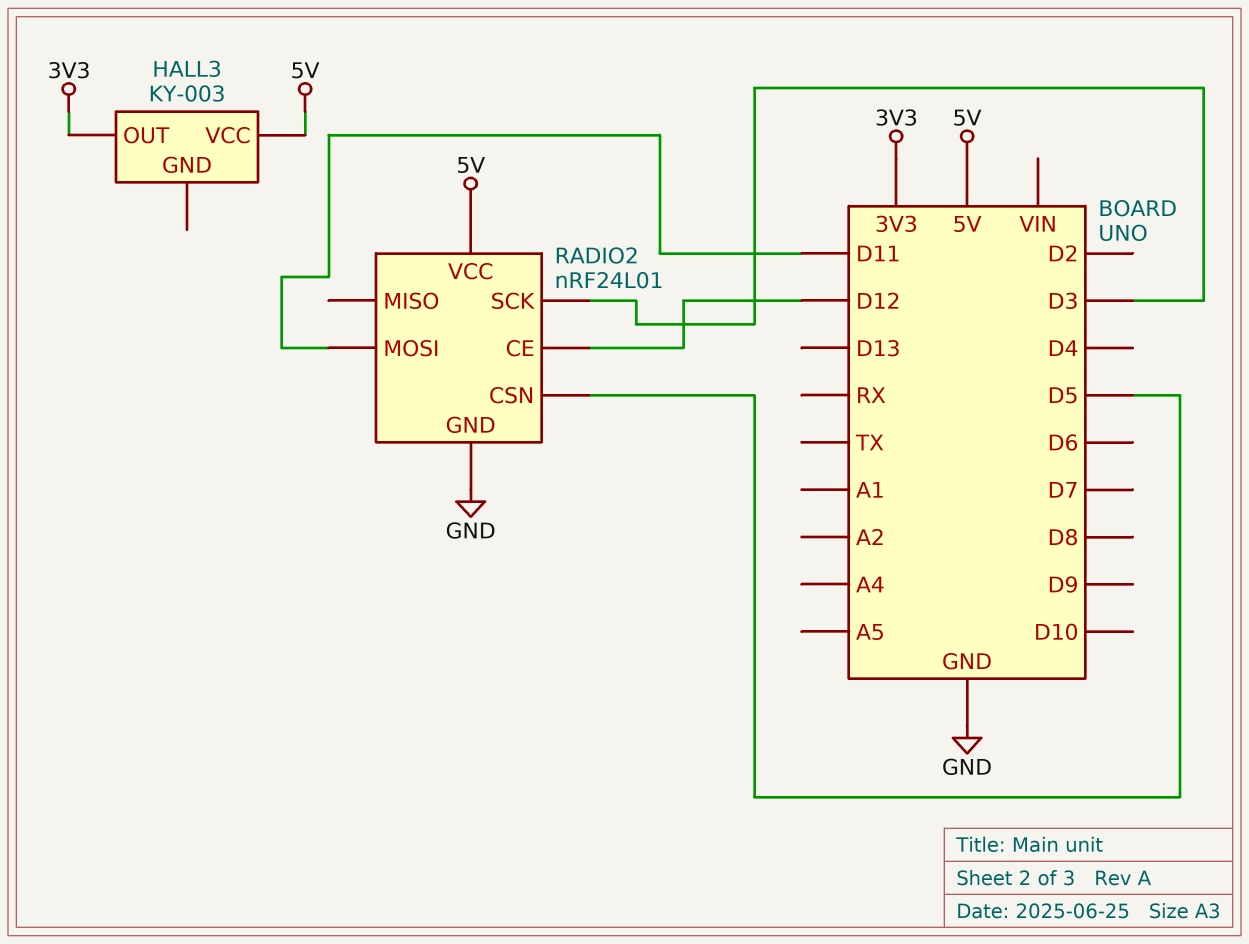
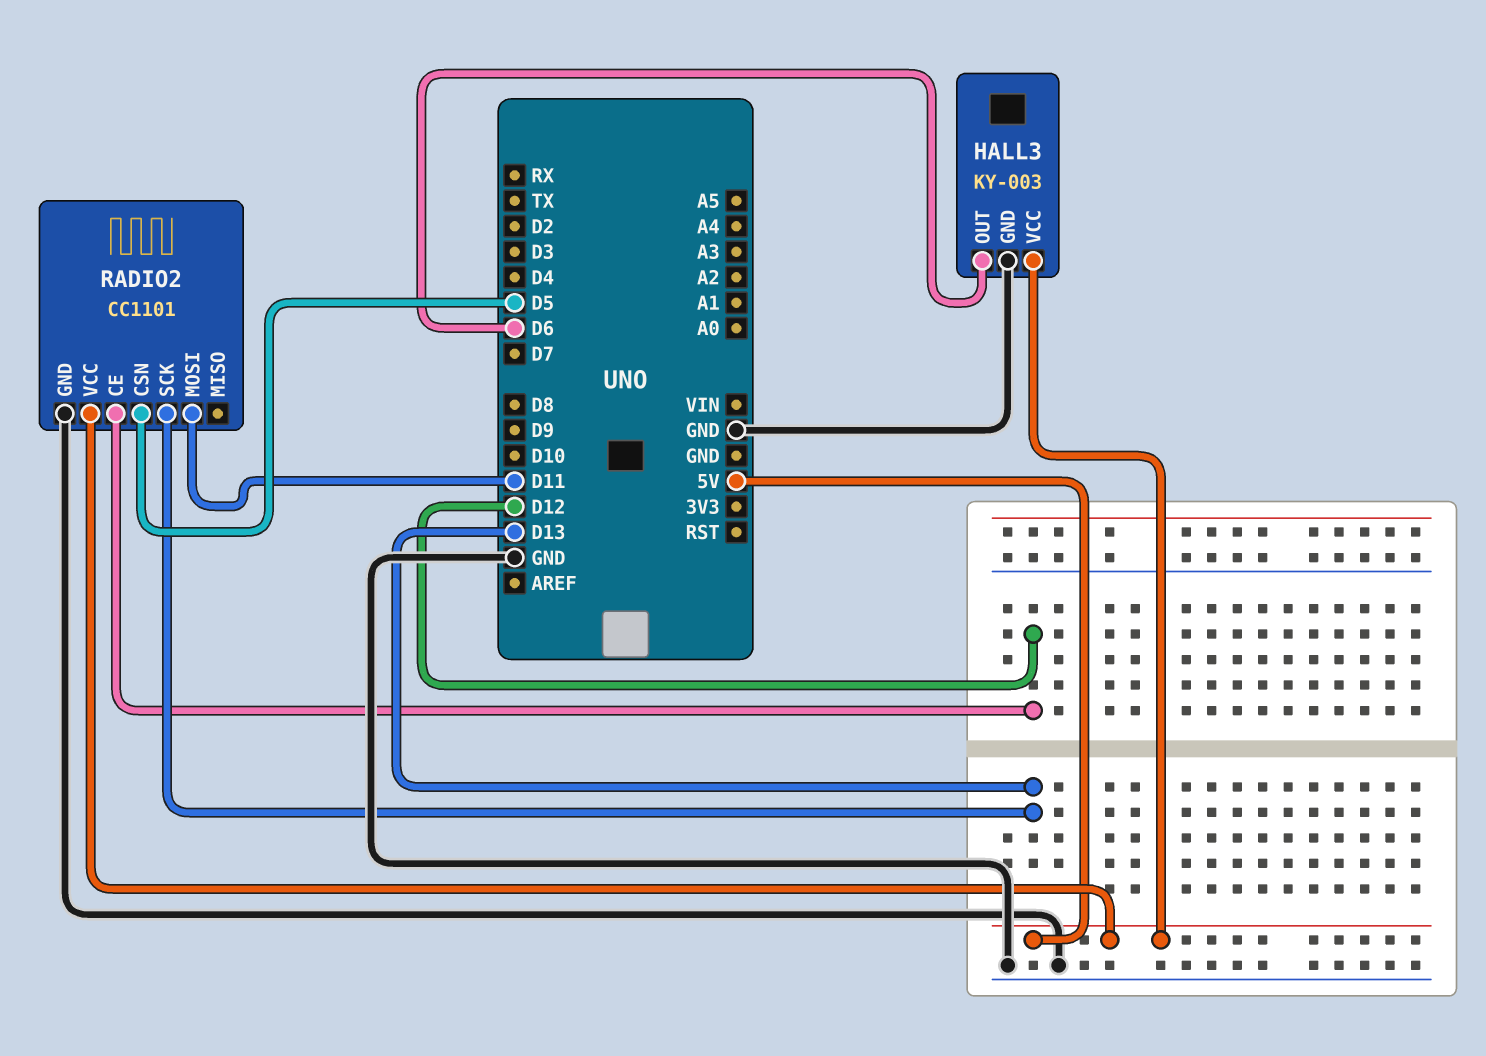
HALL3 pin GND: none -> GND
HALL3 pin OUT: 3V3 -> D6
RADIO2: nRF24L01 -> CC1101
RADIO2 pin SCK: D3 -> D13

